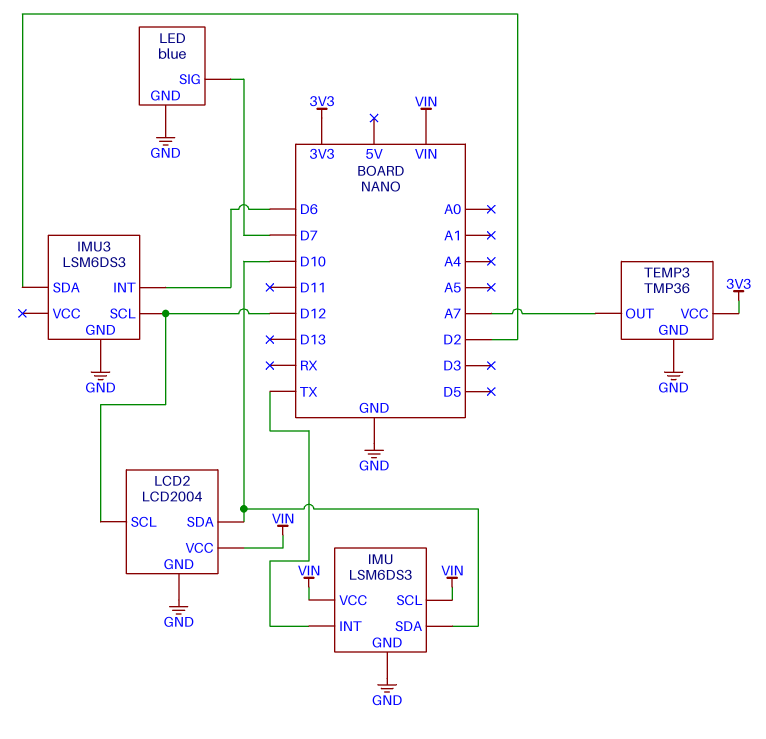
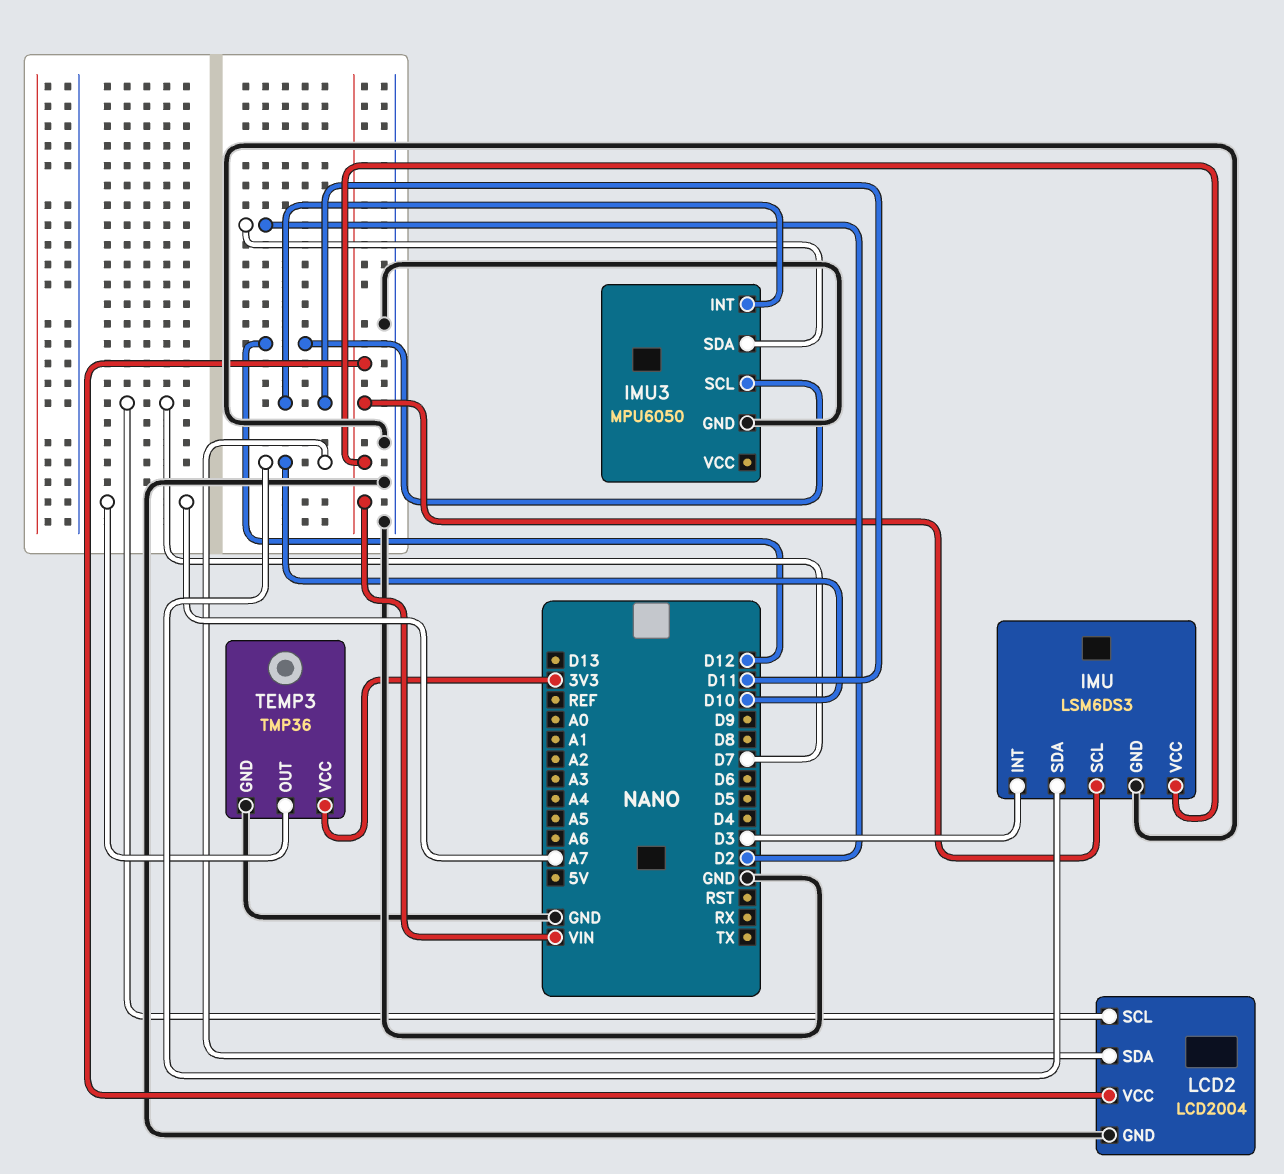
IMU pin INT: TX -> D3
IMU3: LSM6DS3 -> MPU6050
IMU3 pin INT: D6 -> D11
LCD2 pin SCL: D12 -> D7
LED: blue -> none
LED pin GND: GND -> none
LED pin SIG: D7 -> none

